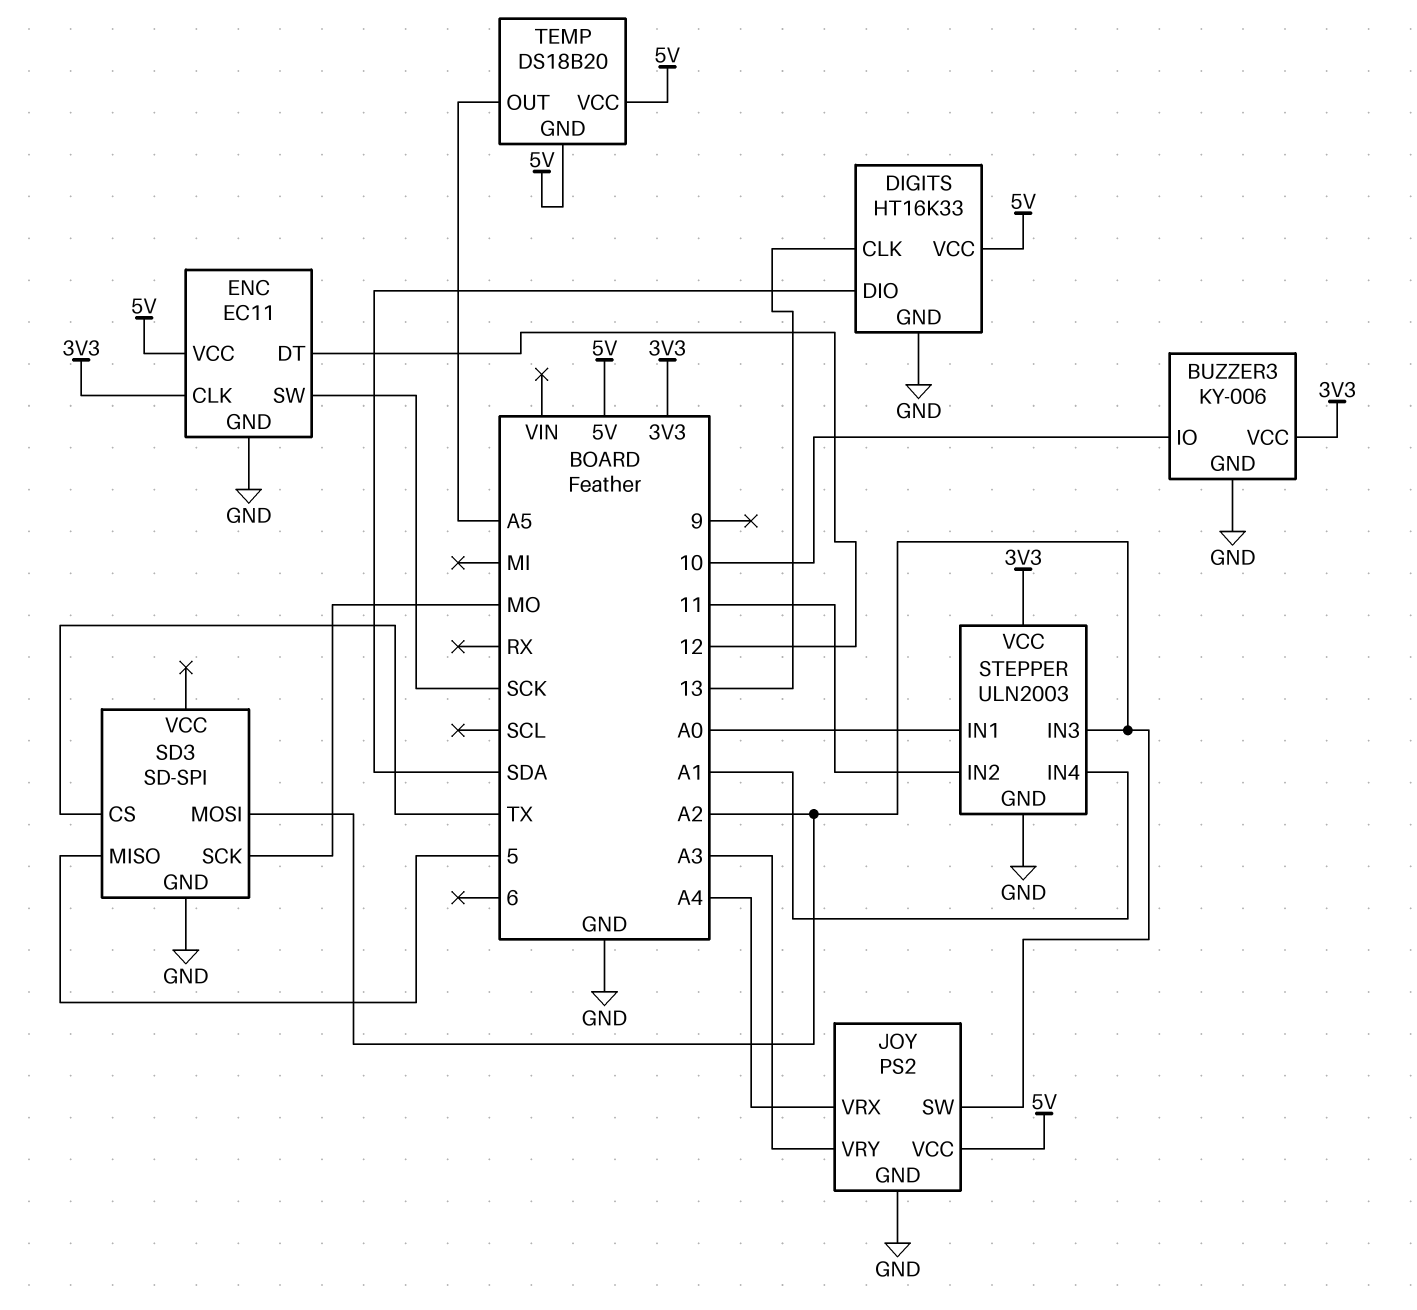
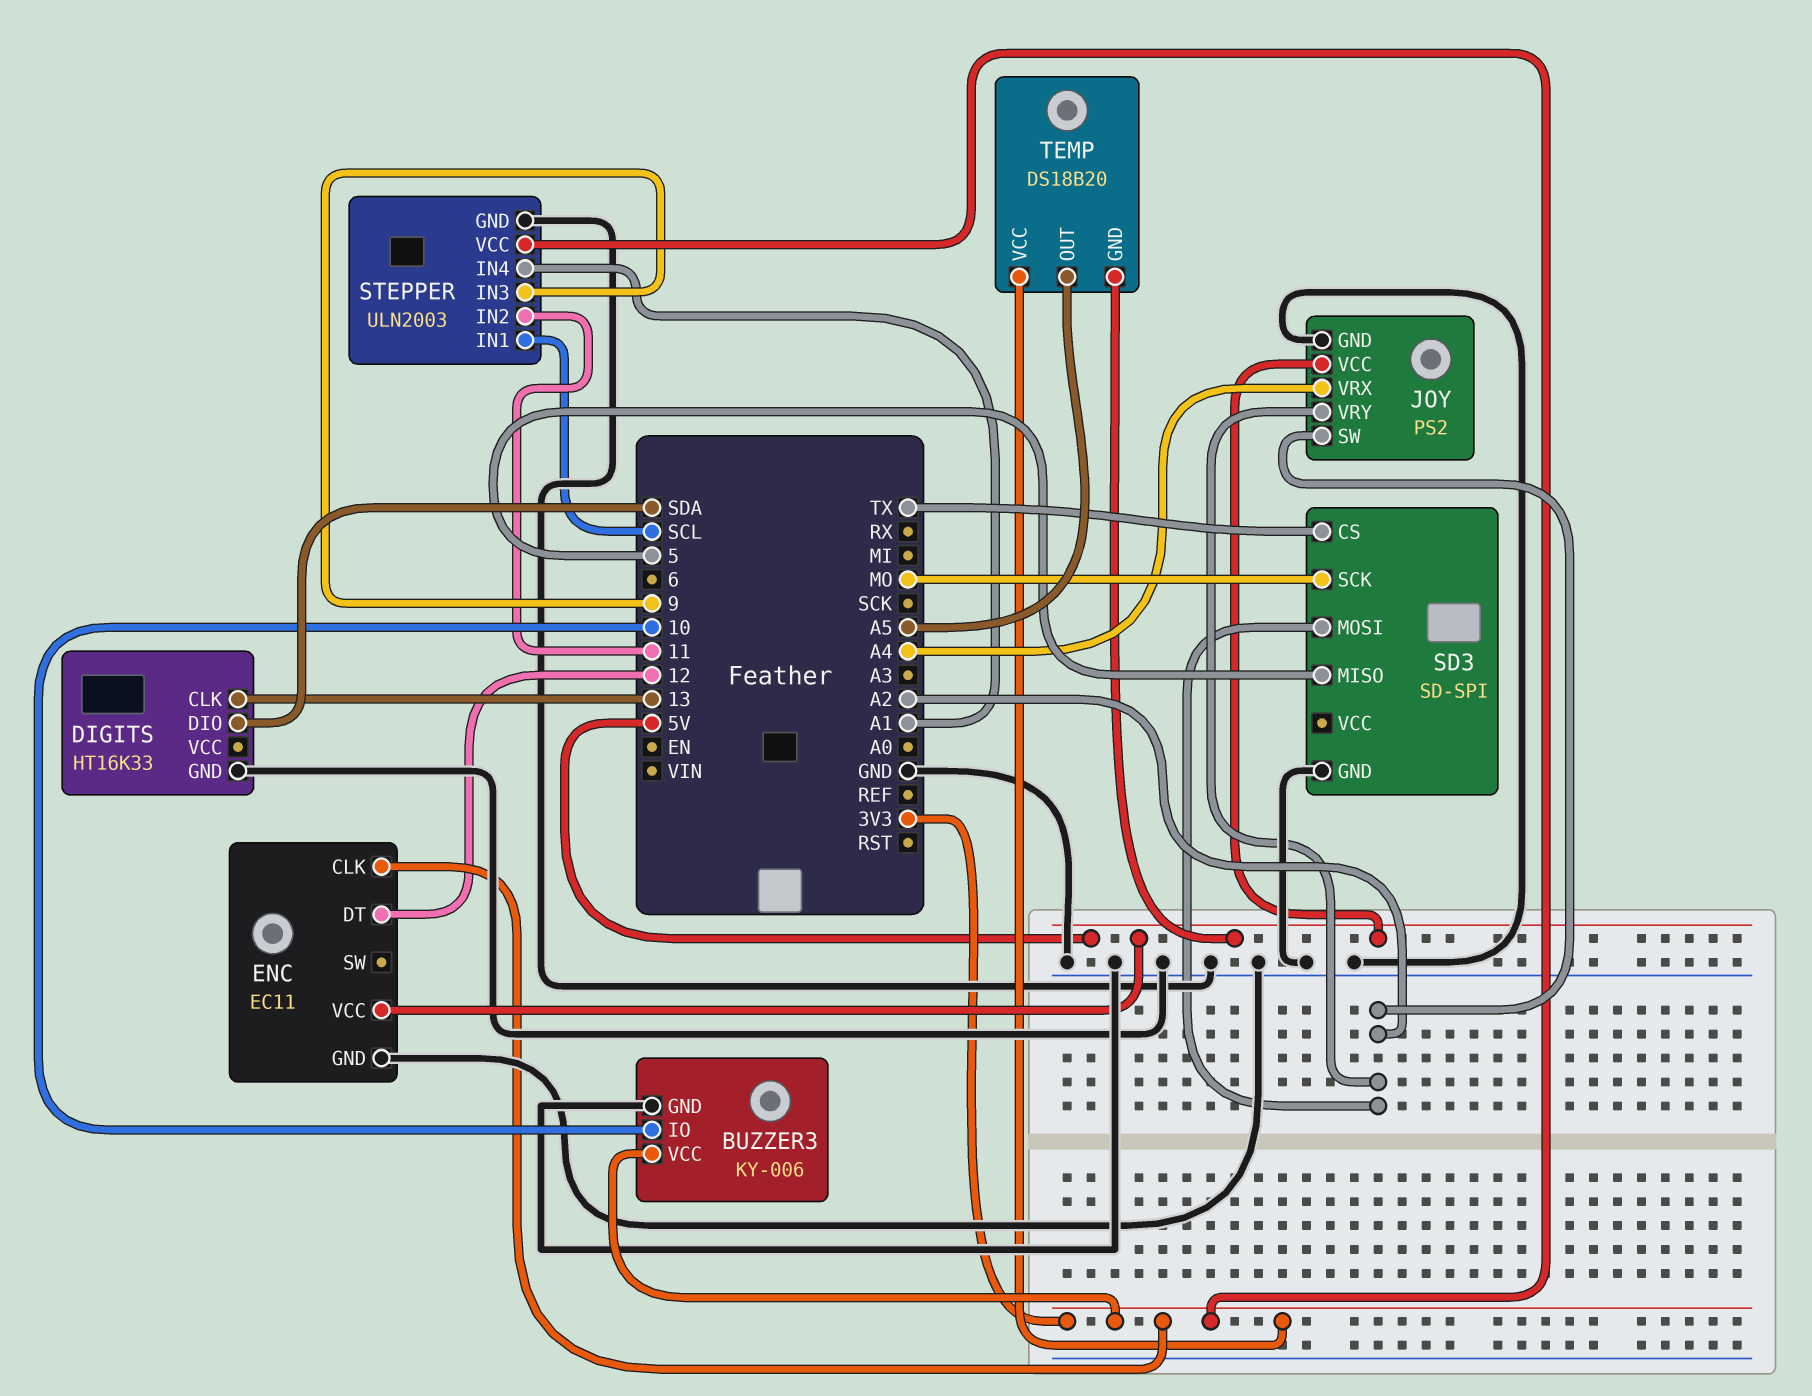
DIGITS pin VCC: 5V -> none
ENC pin SW: SCK -> none
JOY pin VRY: A3 -> A2
STEPPER pin IN1: A0 -> SCL
STEPPER pin IN3: A2 -> 9
TEMP pin VCC: 5V -> 3V3

